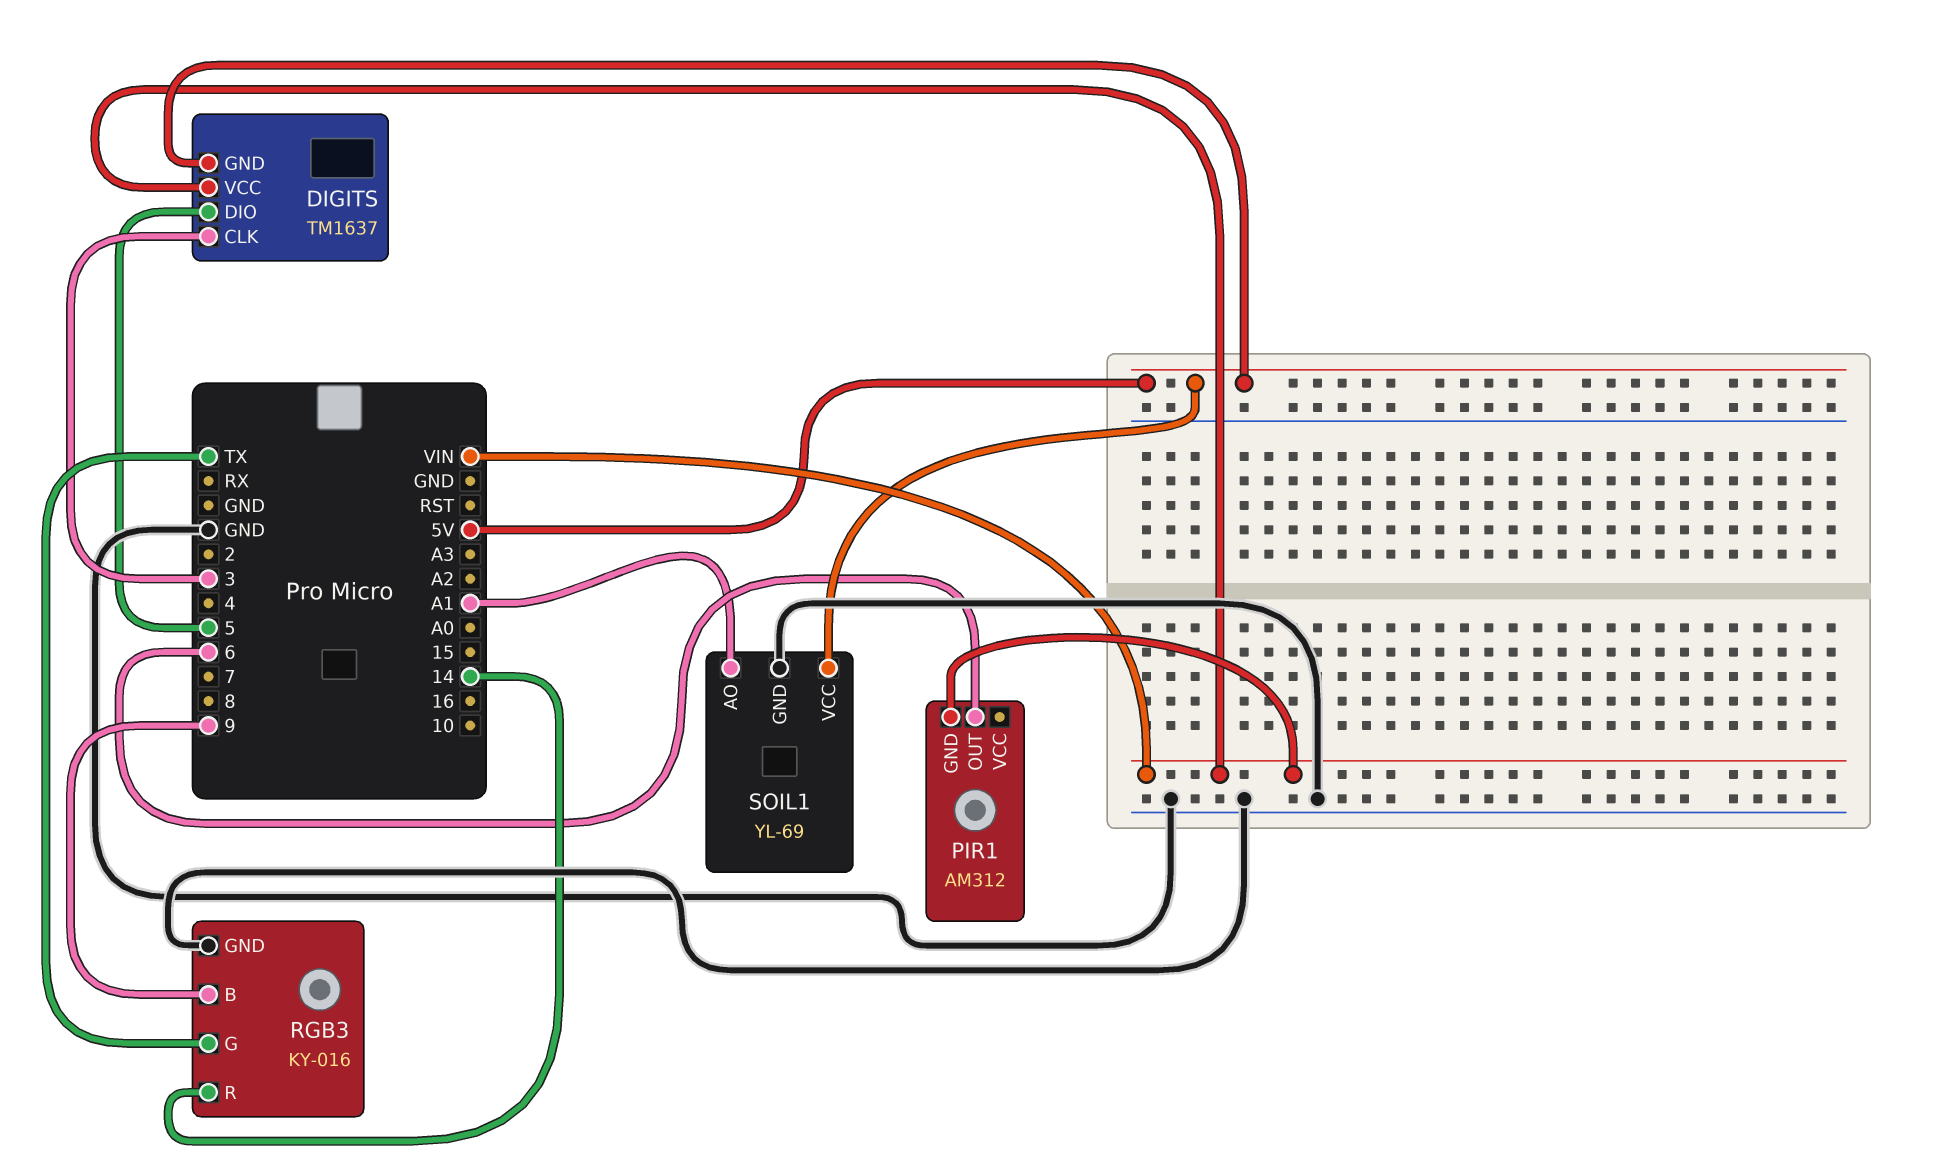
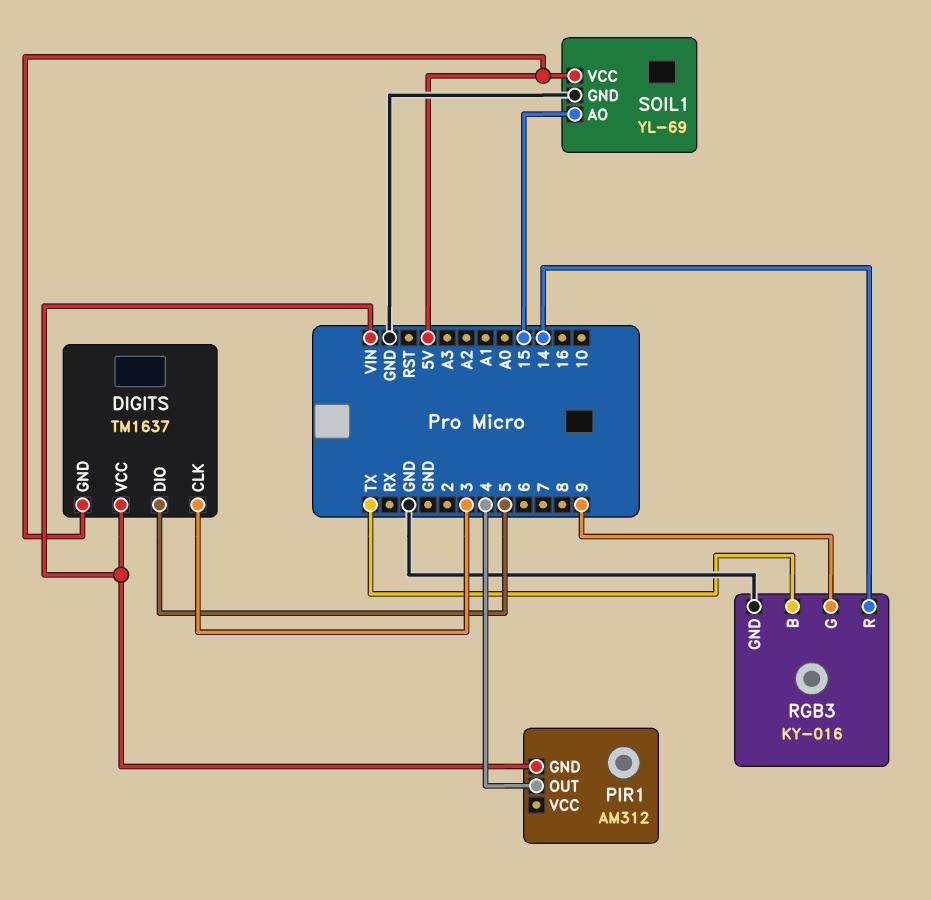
PIR1 pin OUT: 6 -> 4
RGB3 pin B: 9 -> TX
RGB3 pin G: TX -> 9
SOIL1 pin AO: A1 -> 15

